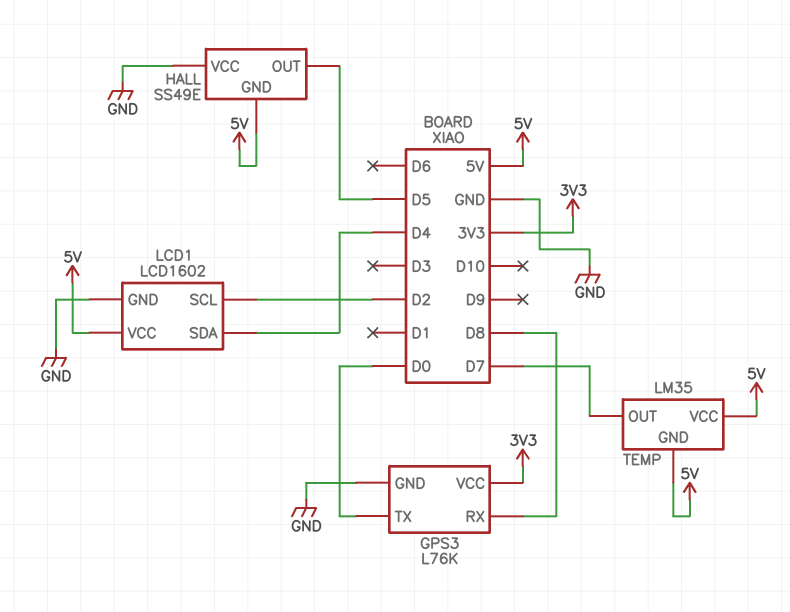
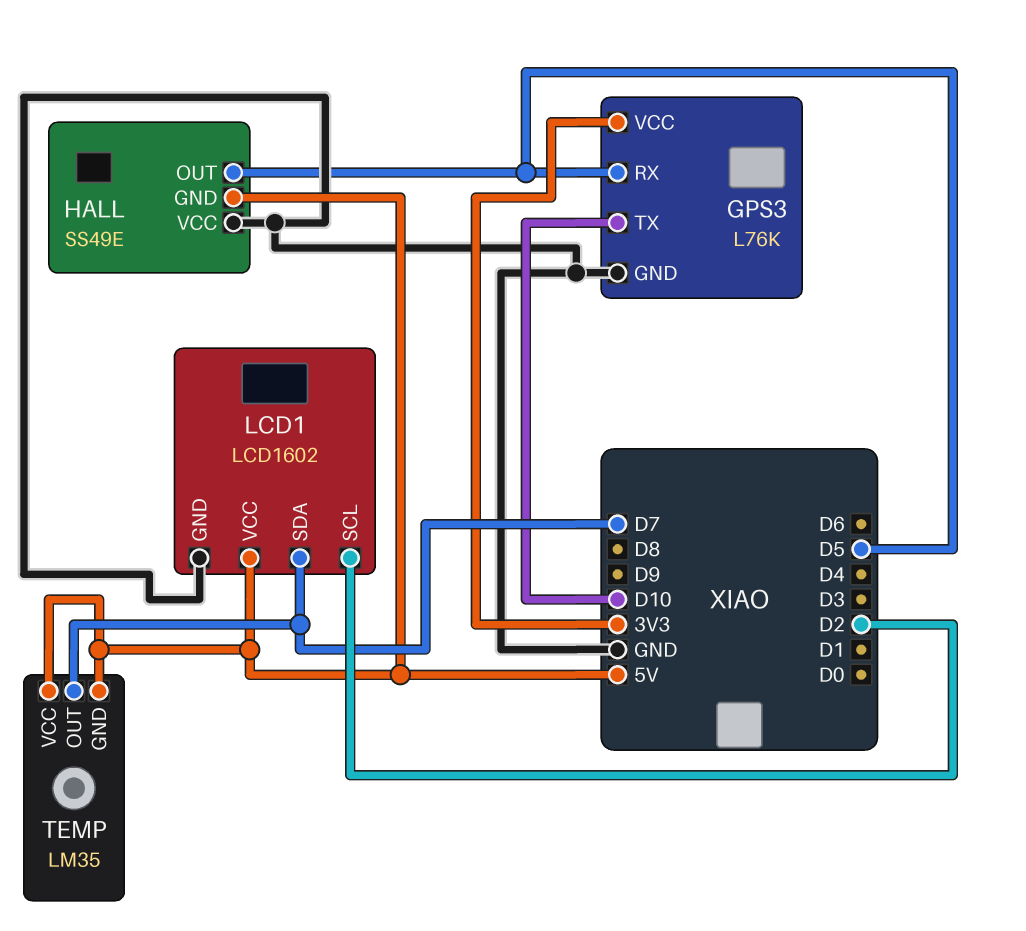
GPS3 pin RX: D8 -> D5
GPS3 pin TX: D0 -> D10
LCD1 pin SDA: D4 -> D7

